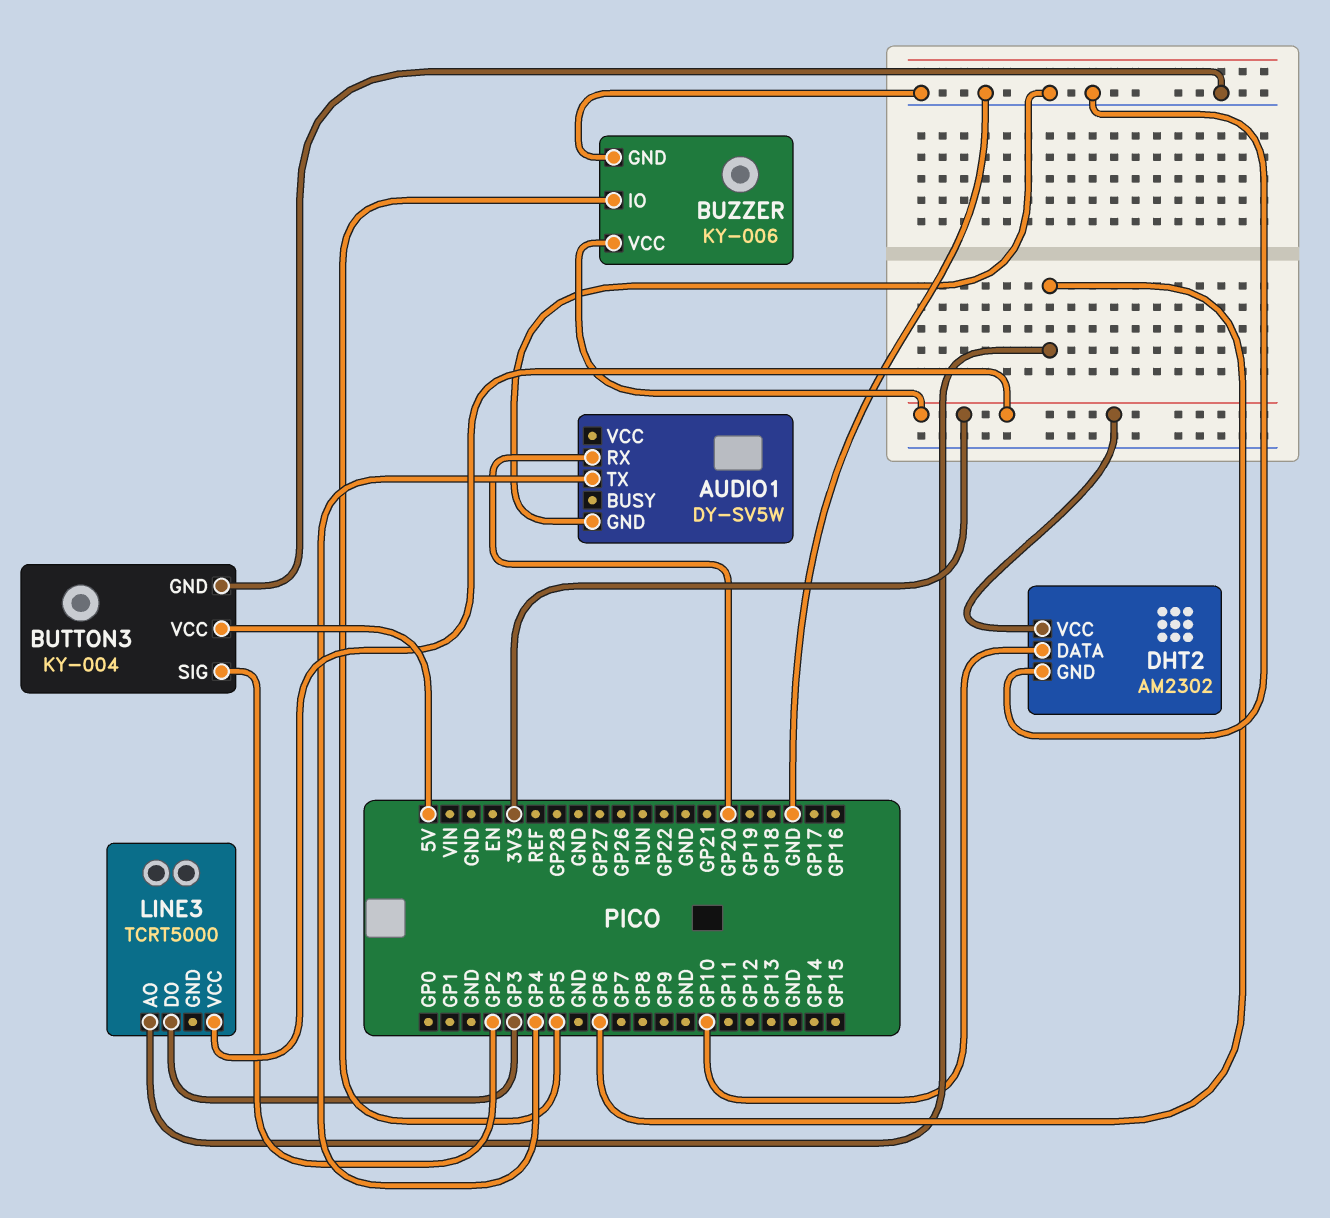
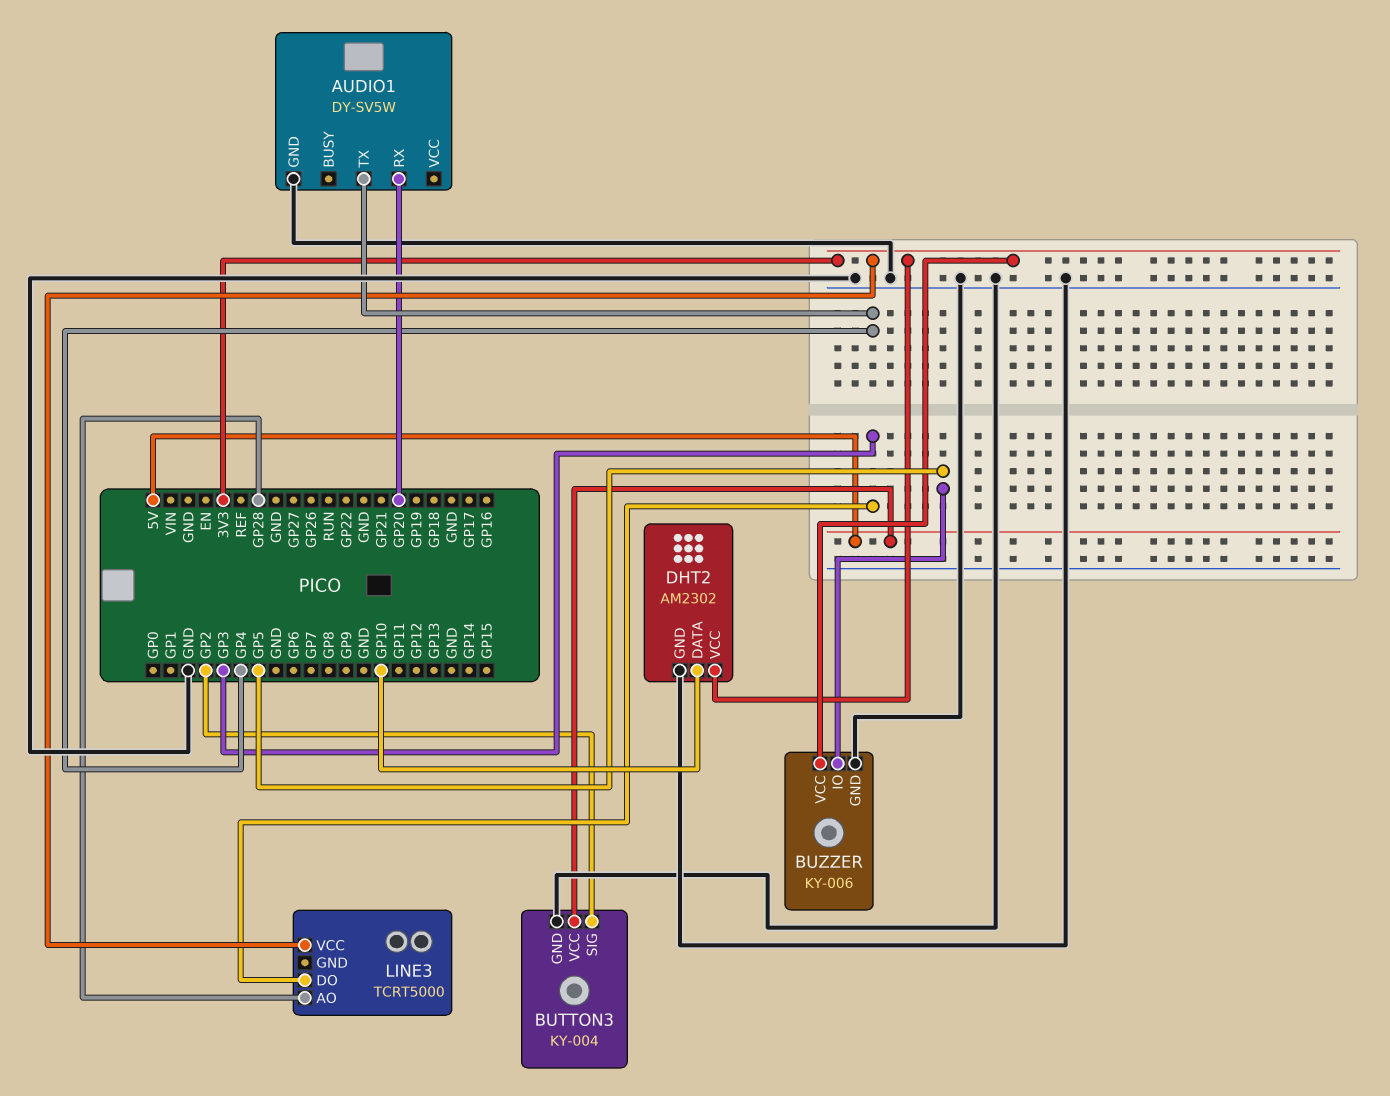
LINE3 pin AO: GP6 -> GP28

